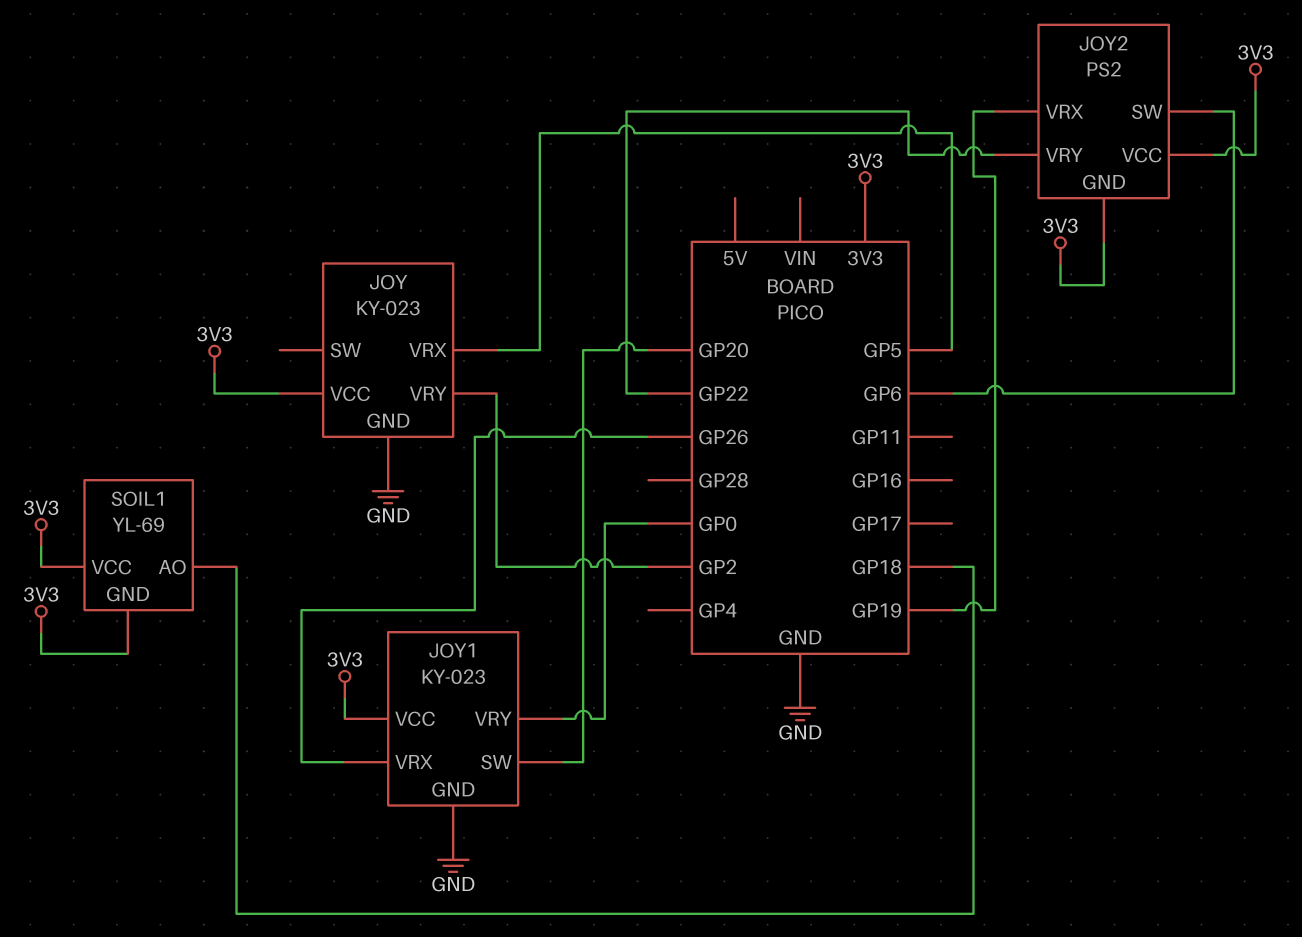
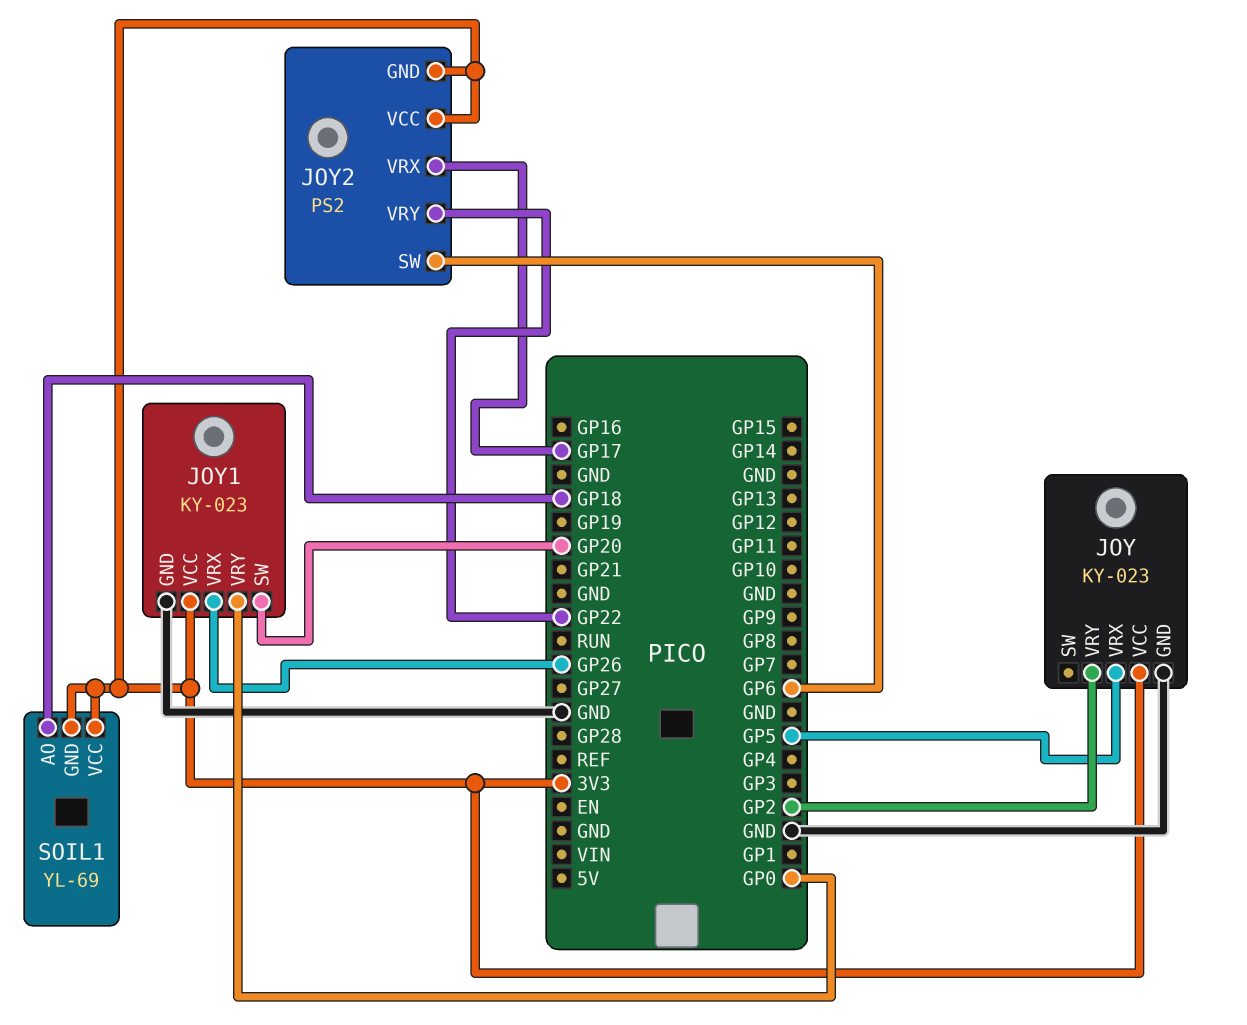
JOY2 pin VRX: GP19 -> GP17

